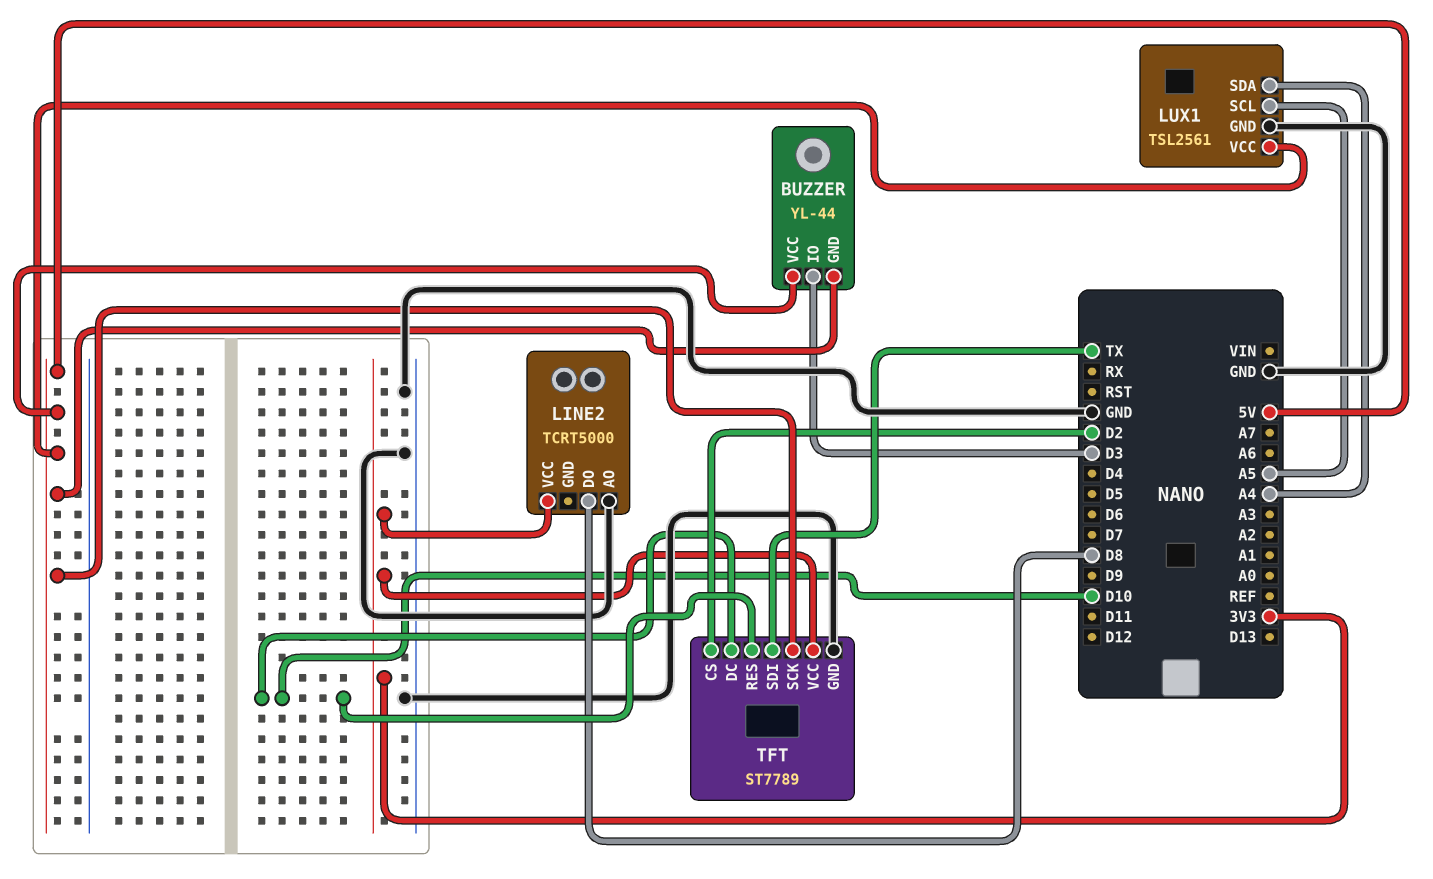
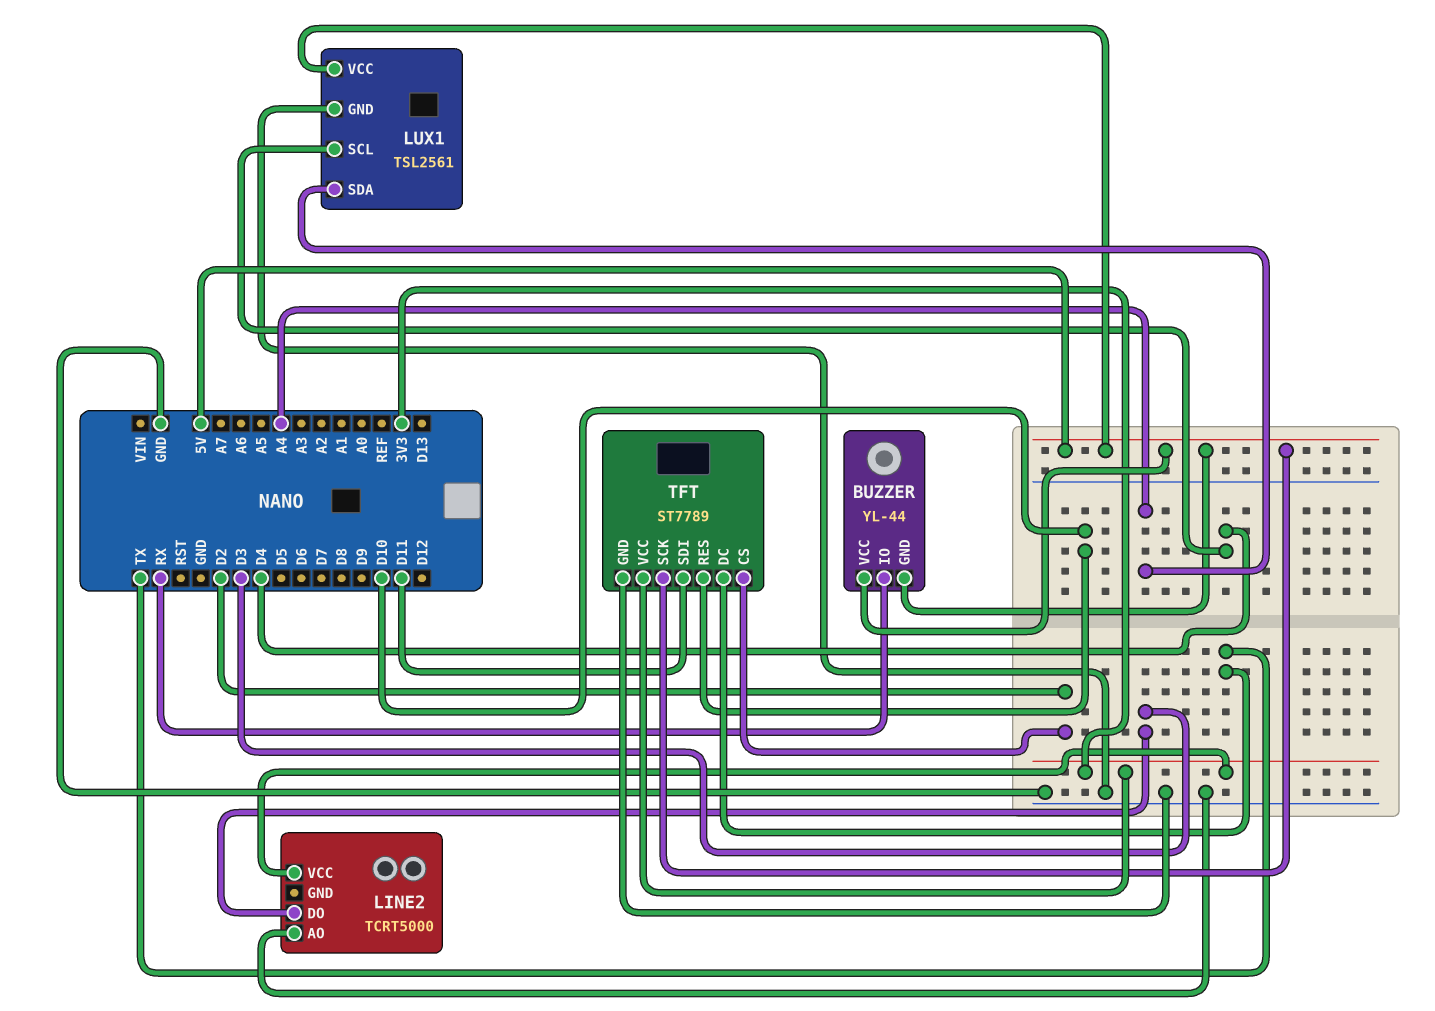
BUZZER pin IO: D3 -> RX
LINE2 pin DO: D8 -> D3
LUX1 pin SCL: A5 -> D4
TFT pin DC: D10 -> TX
TFT pin SDI: TX -> D11

